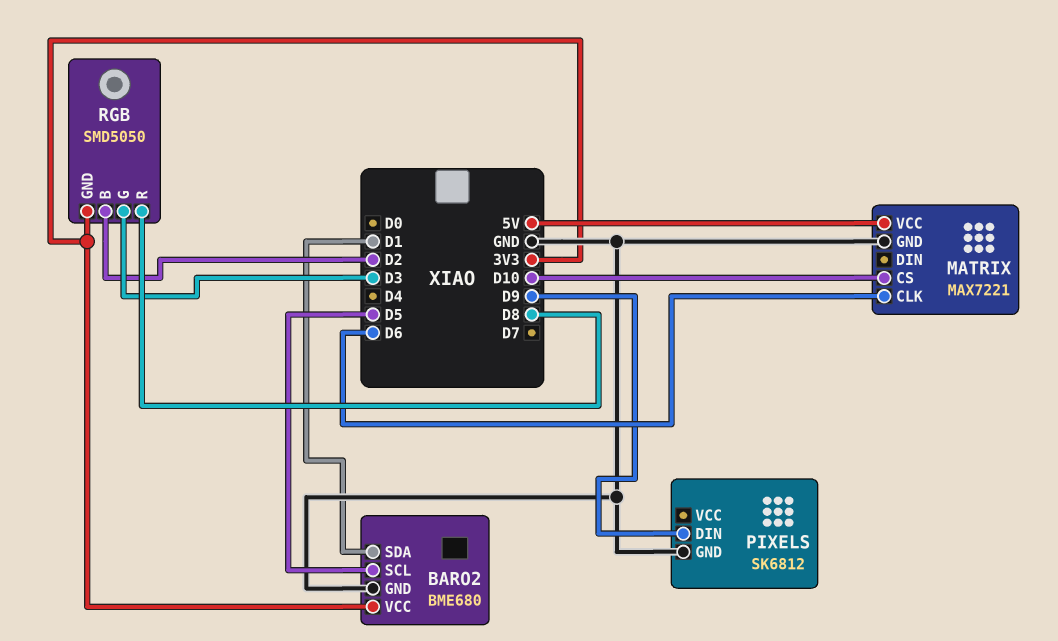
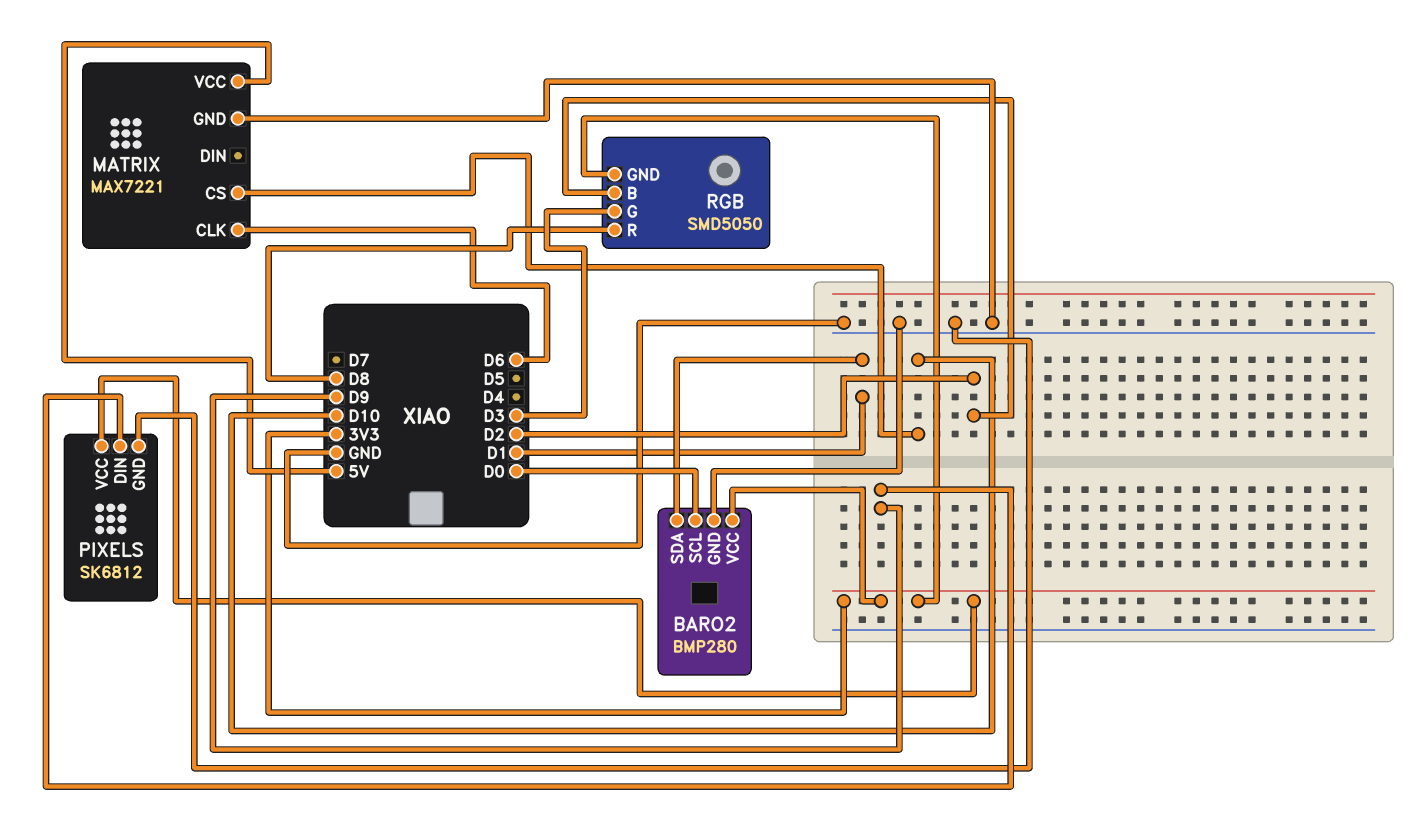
BARO2: BME680 -> BMP280
BARO2 pin SCL: D5 -> D0
PIXELS pin VCC: none -> 3V3

